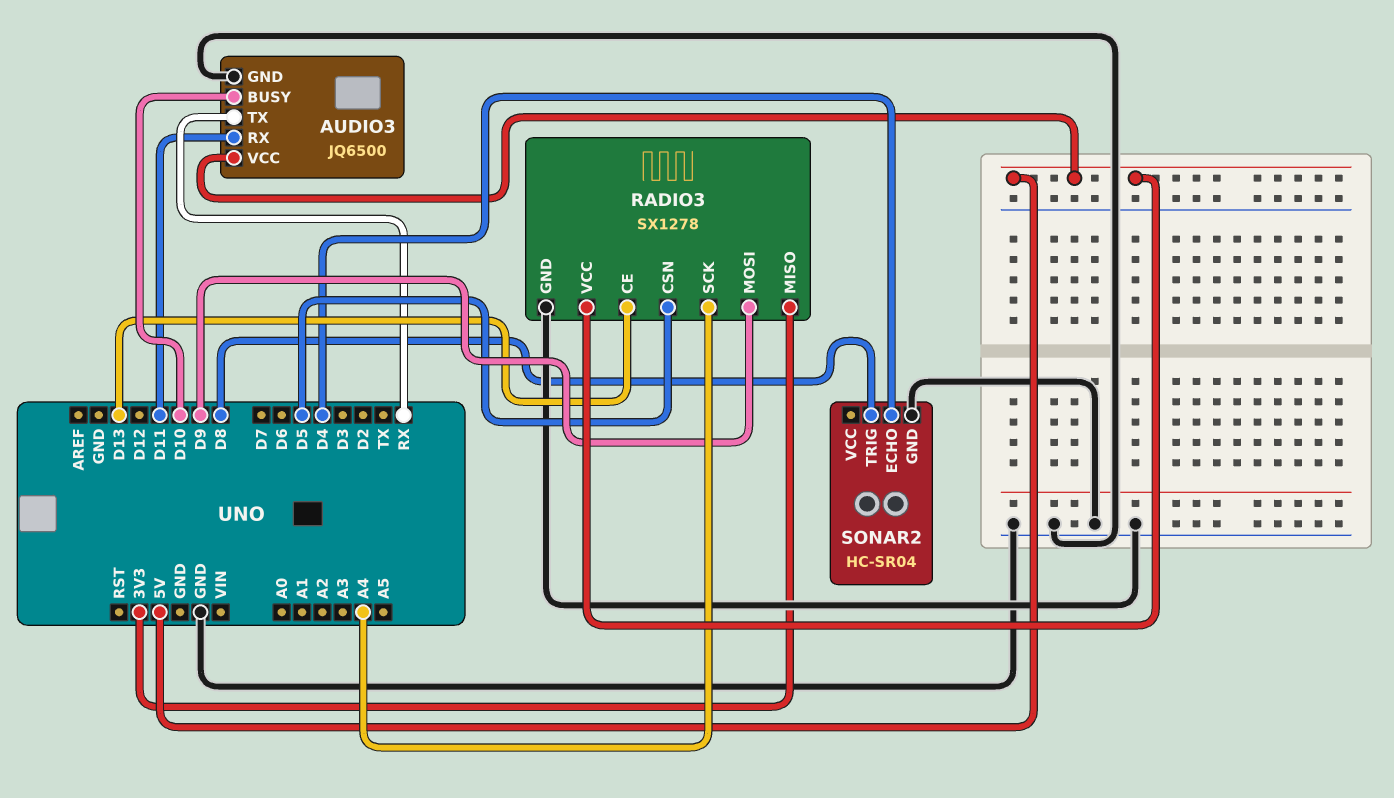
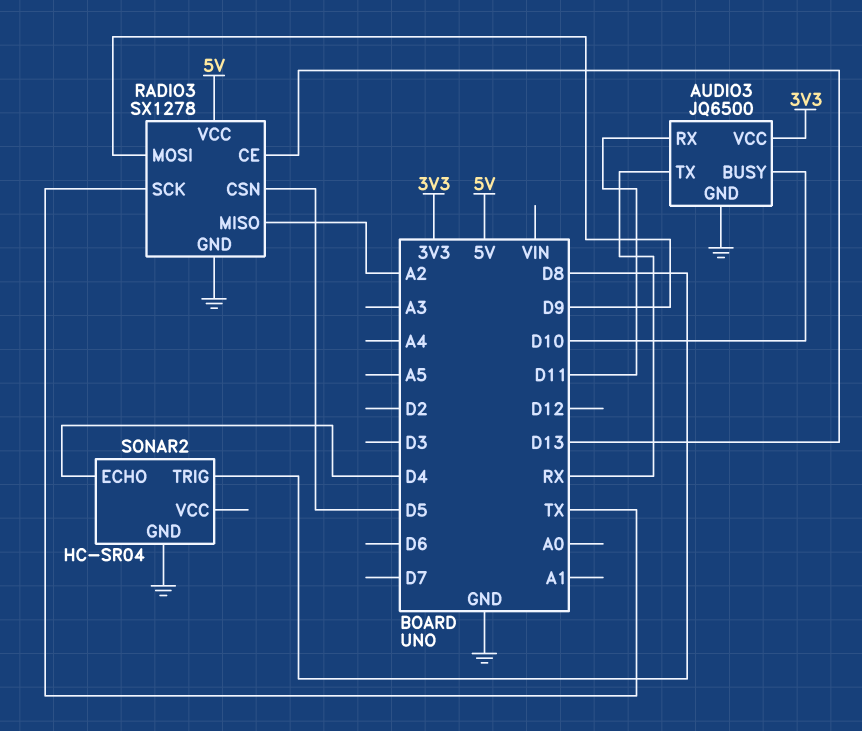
AUDIO3 pin VCC: 5V -> 3V3
RADIO3 pin MISO: 3V3 -> A2
RADIO3 pin SCK: A4 -> TX

